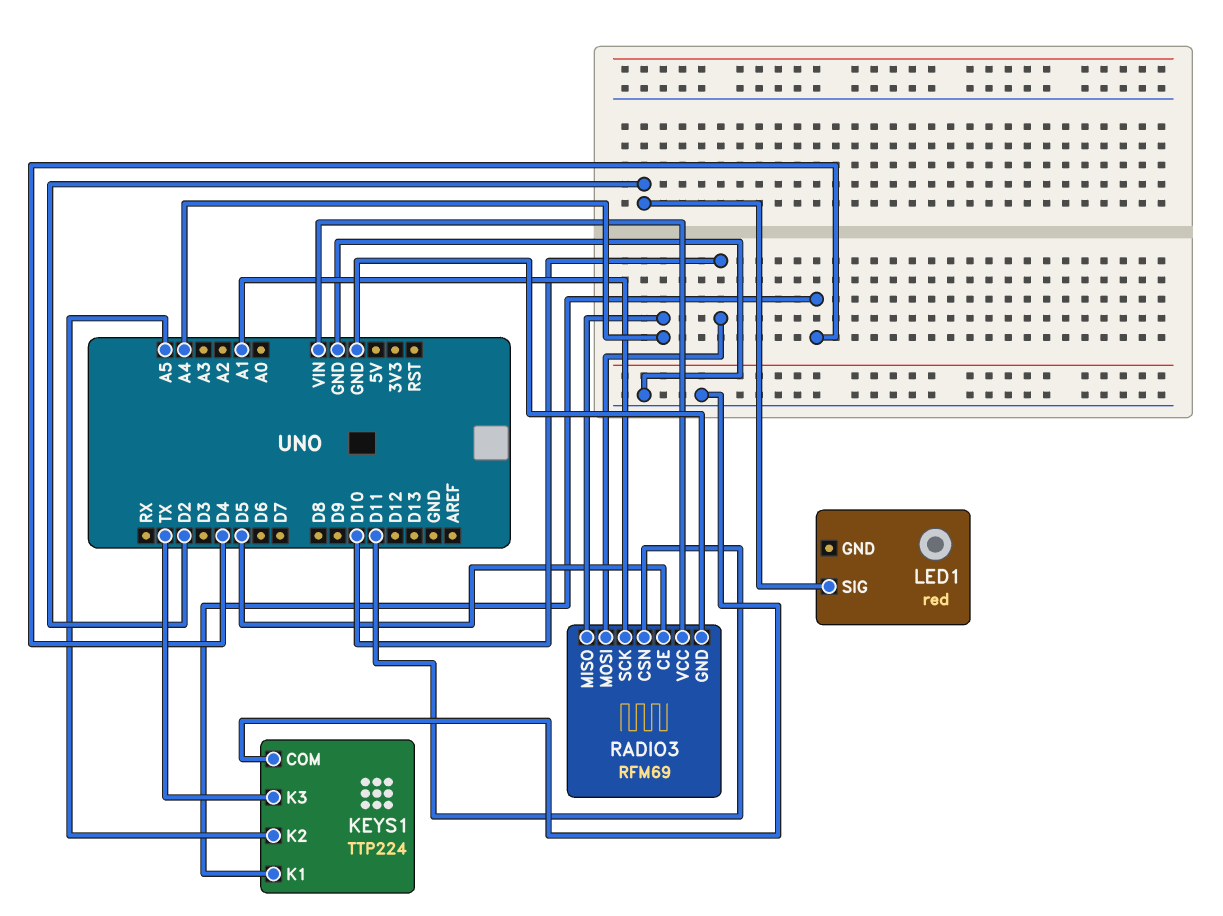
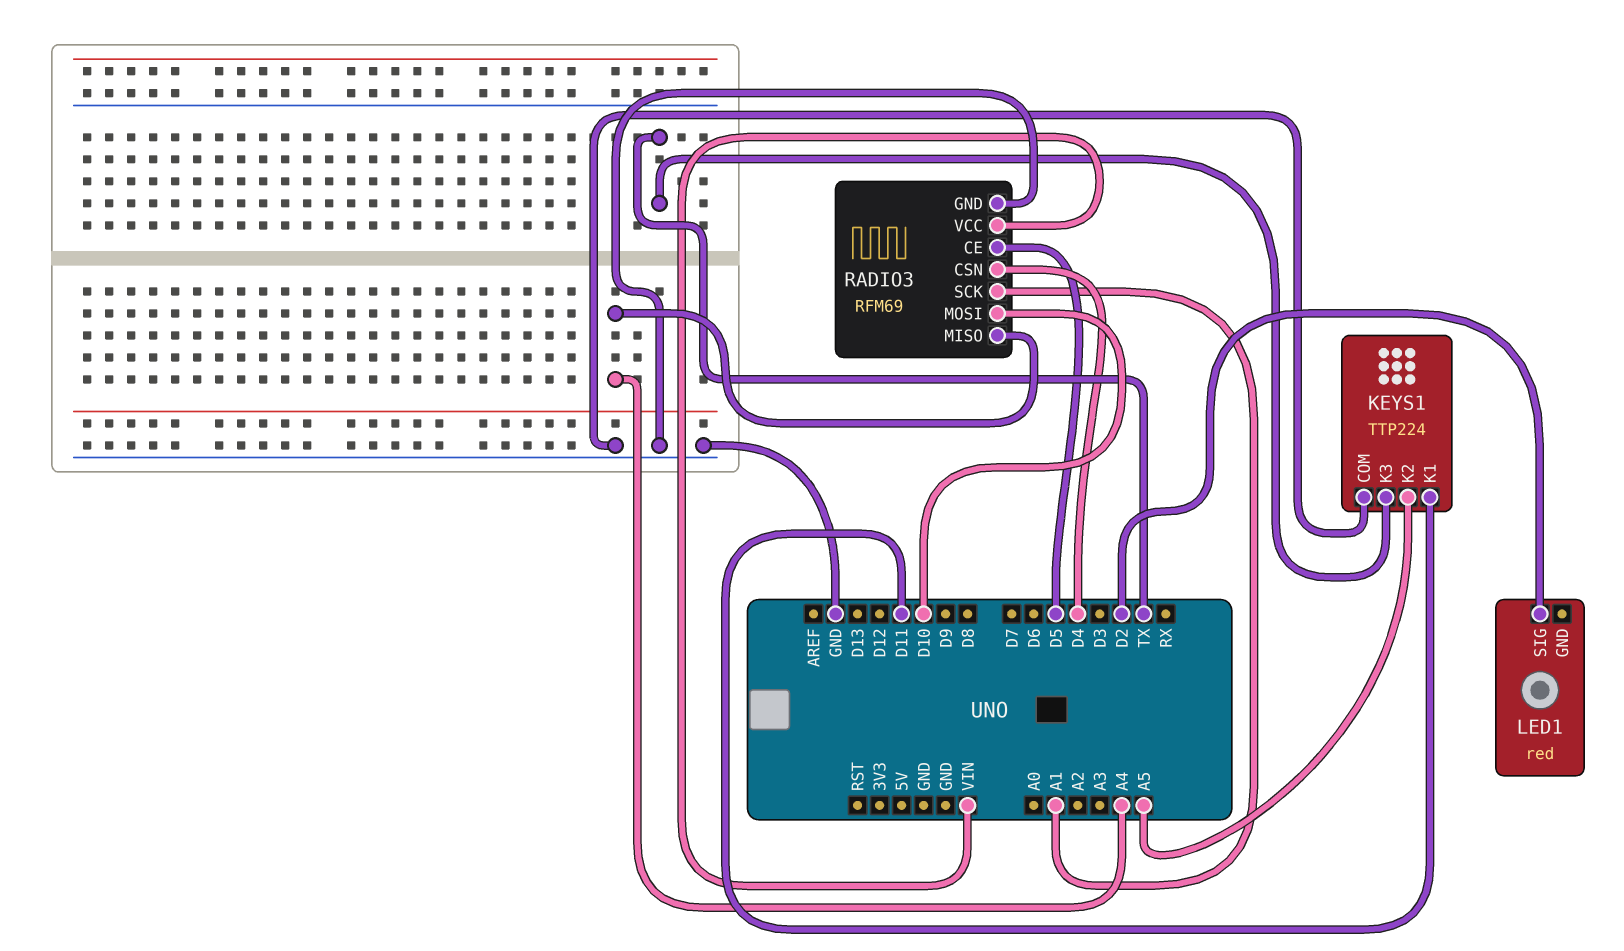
KEYS1 pin K1: D4 -> D11
RADIO3 pin CSN: D11 -> D4

